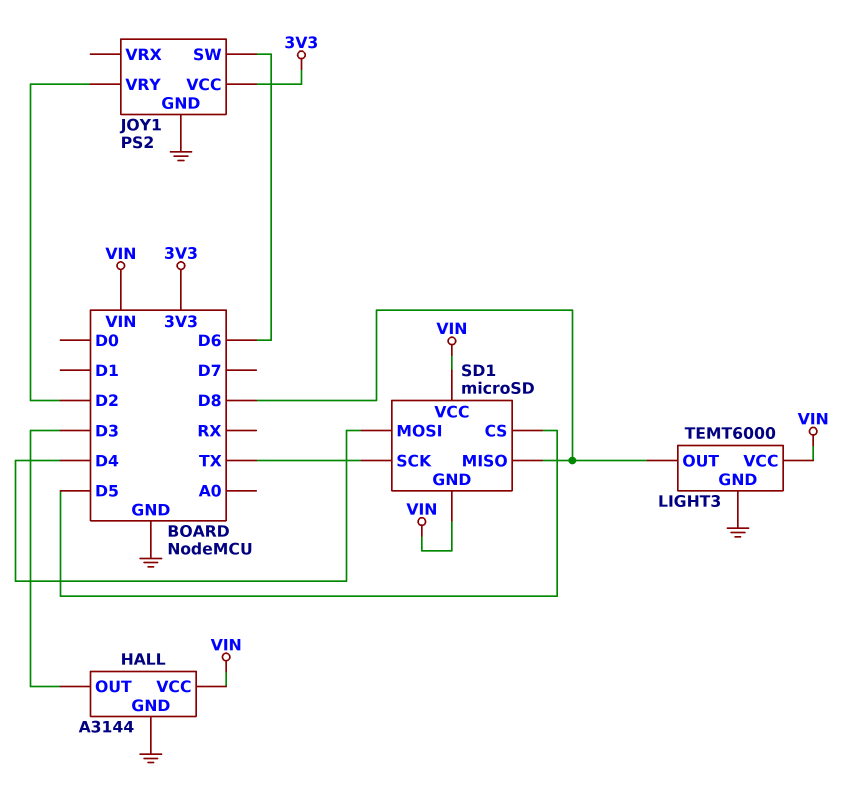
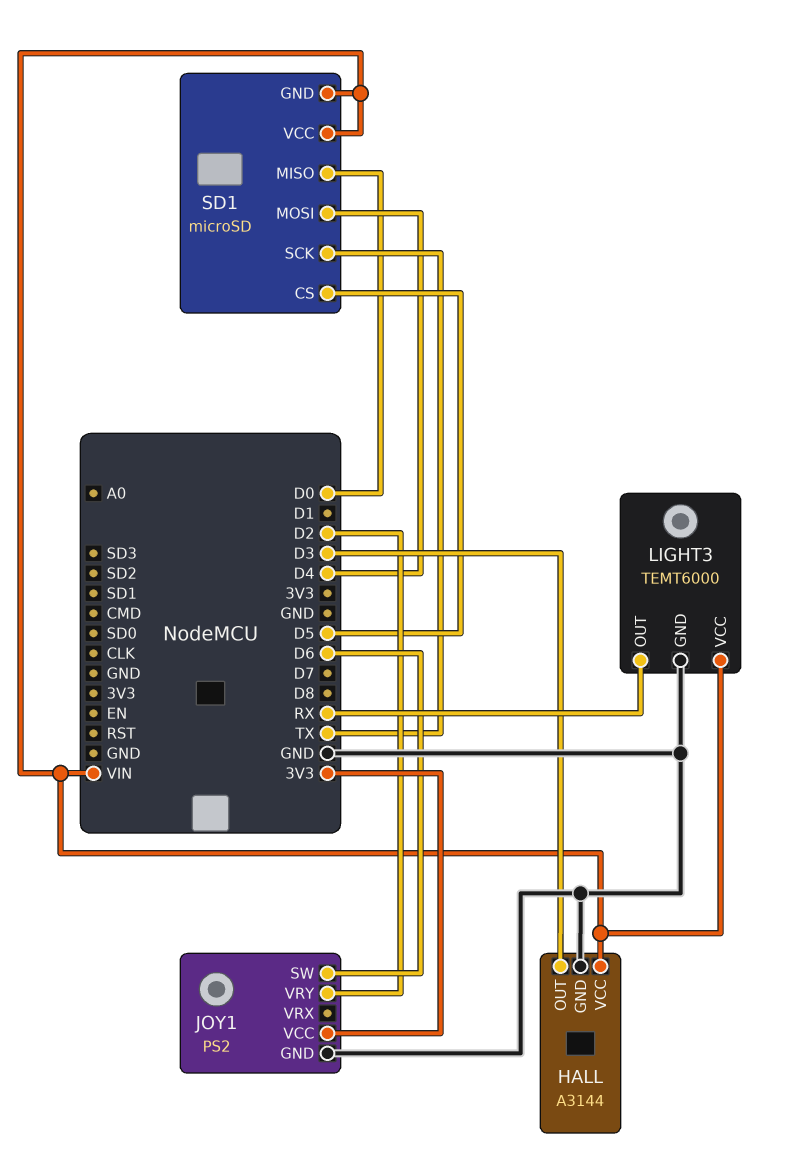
LIGHT3 pin OUT: D8 -> RX
SD1 pin MISO: D8 -> D0

